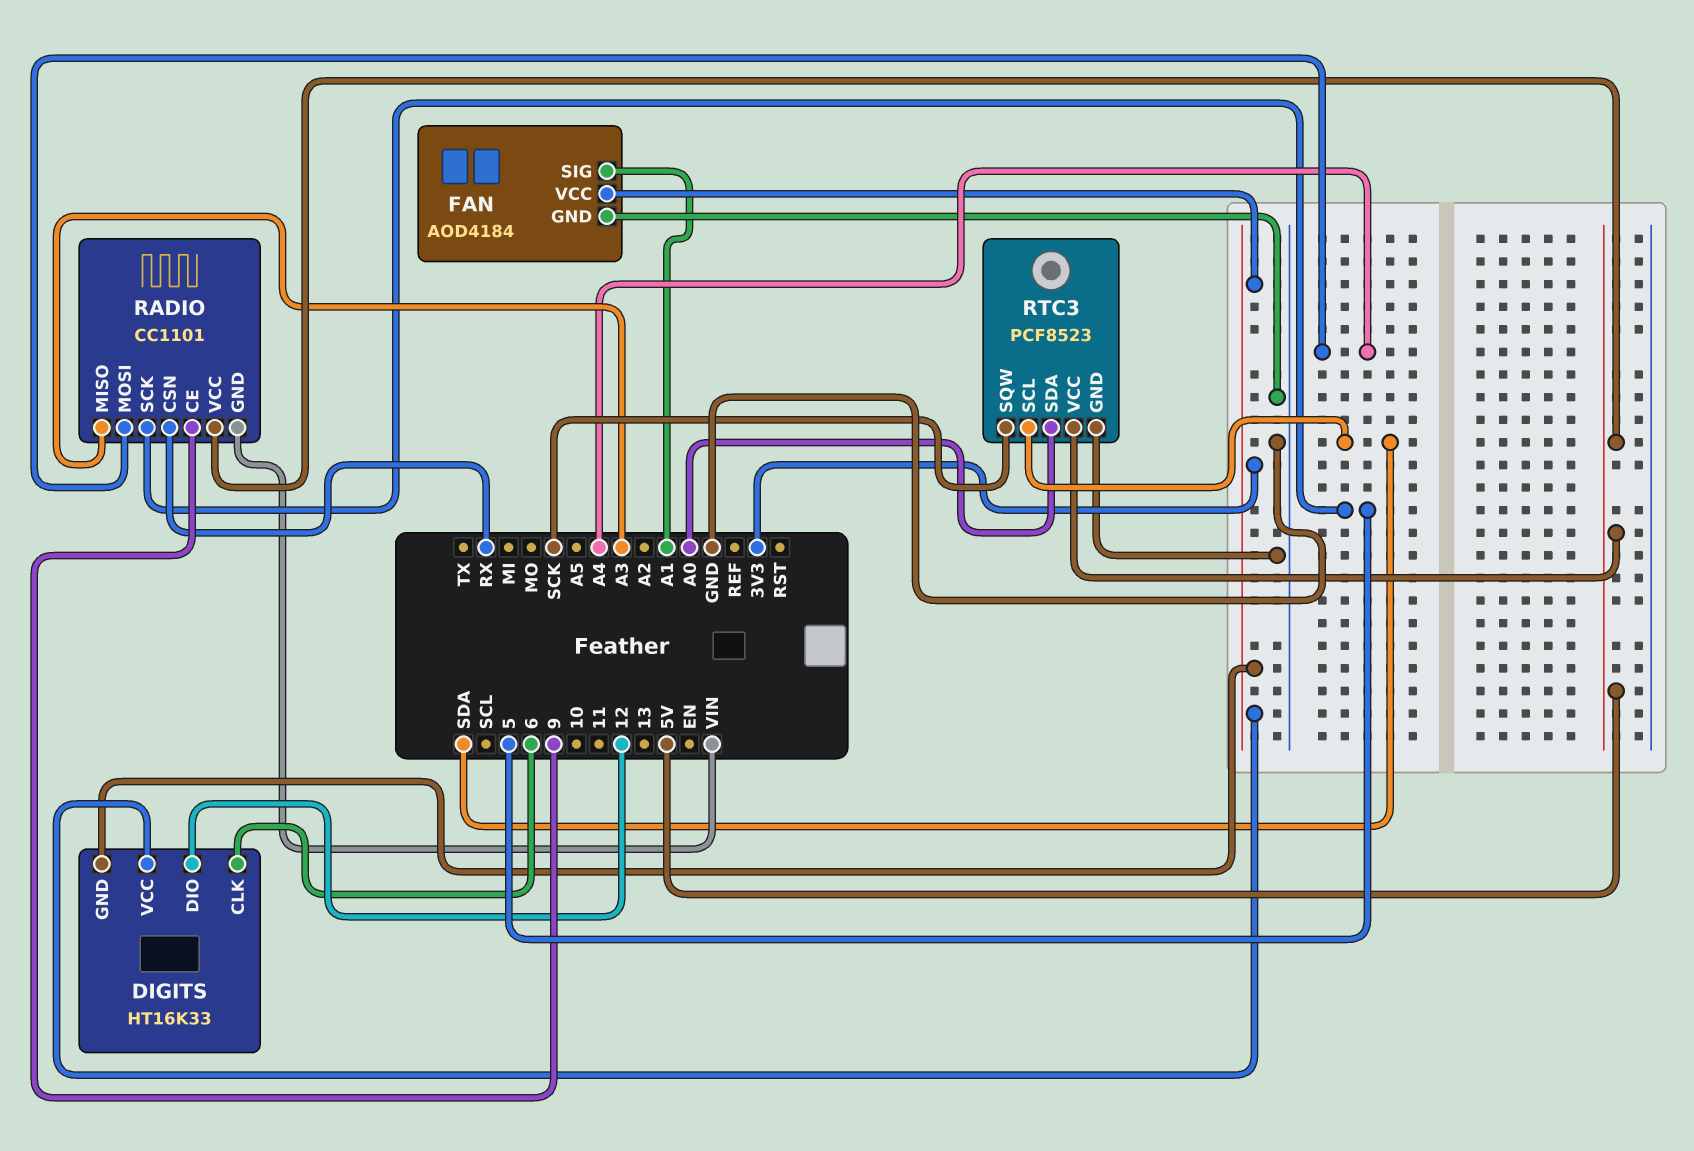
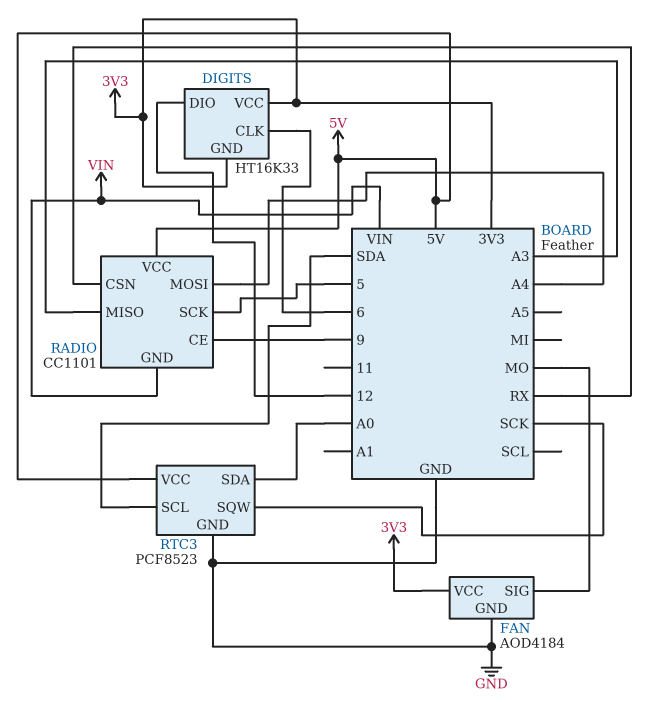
FAN pin SIG: A1 -> MO

